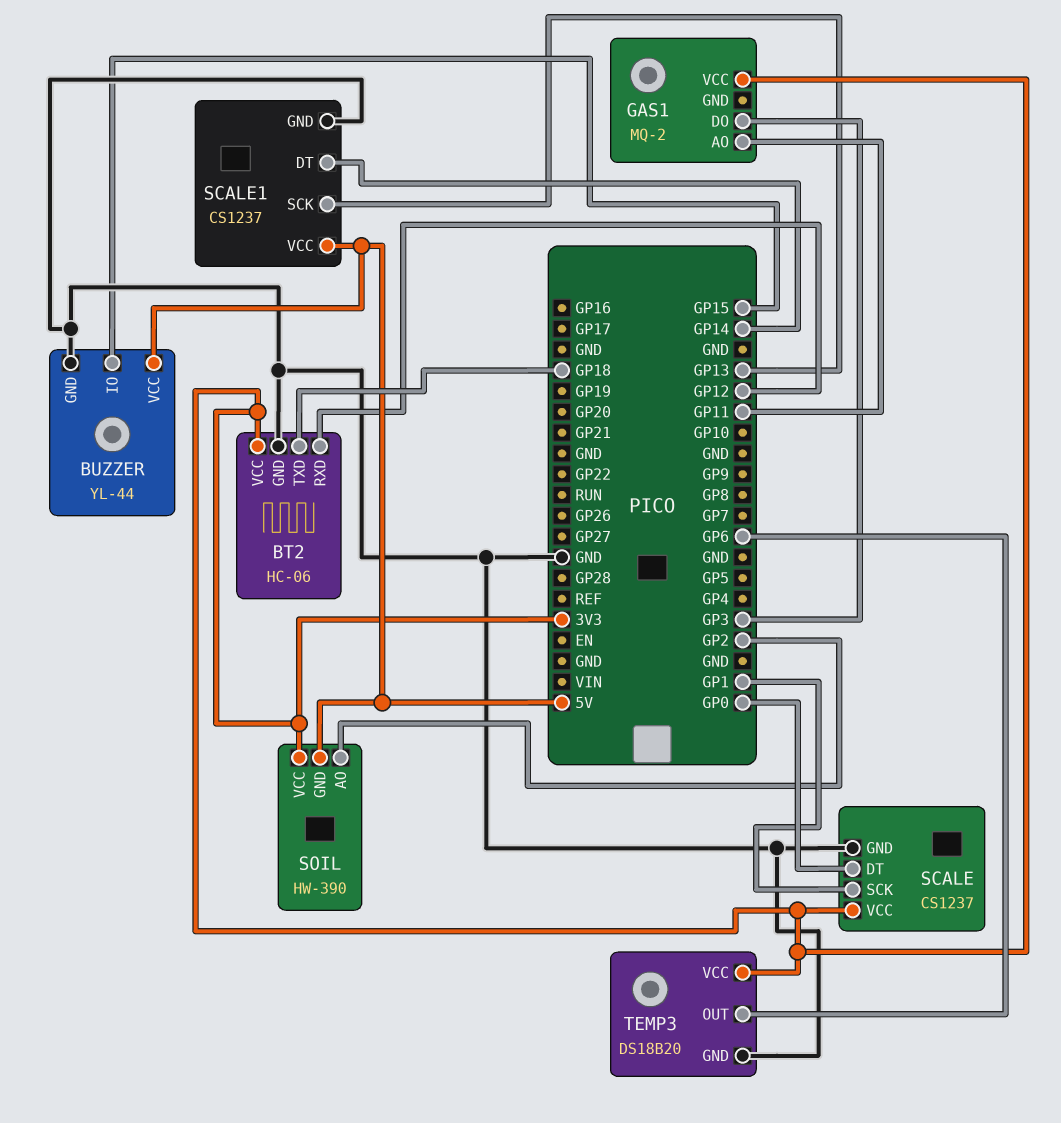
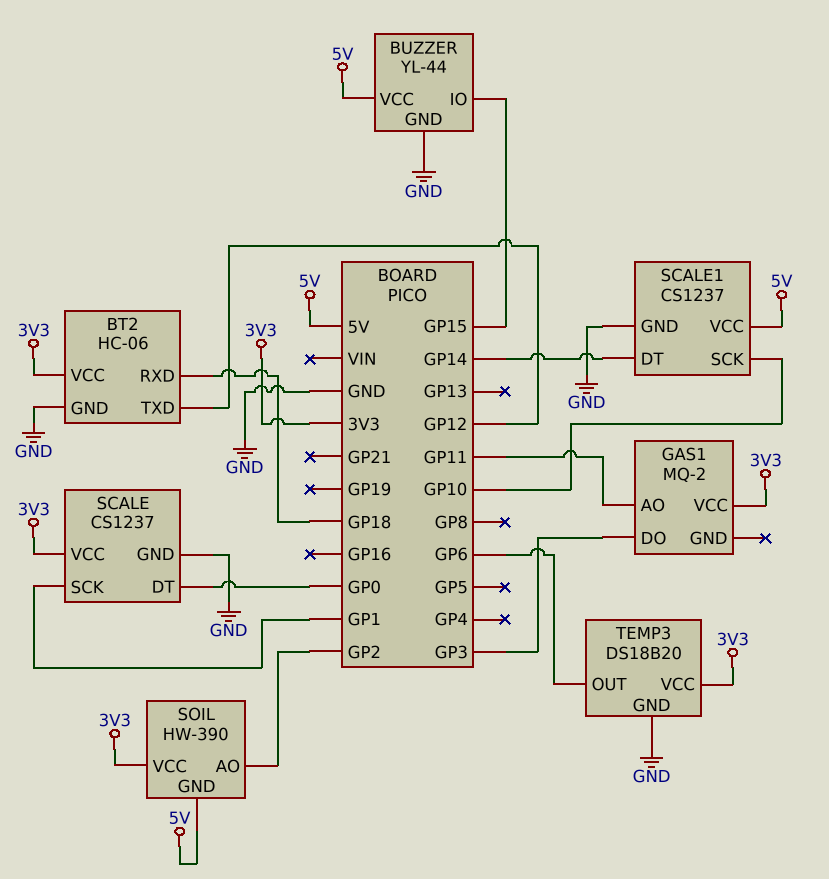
BT2 pin RXD: GP12 -> GP18
BT2 pin TXD: GP18 -> GP12
SCALE1 pin SCK: GP13 -> GP10

